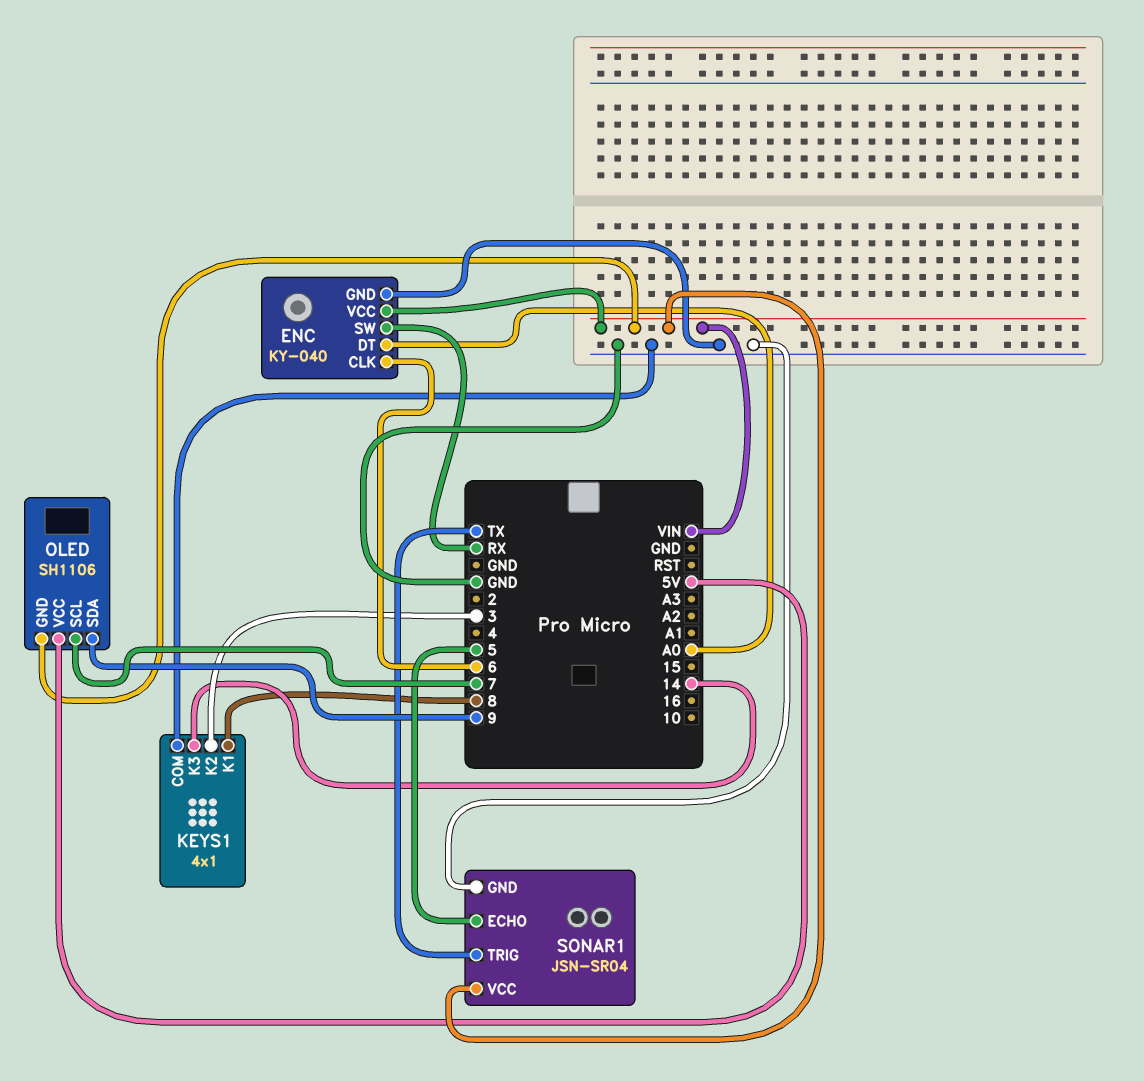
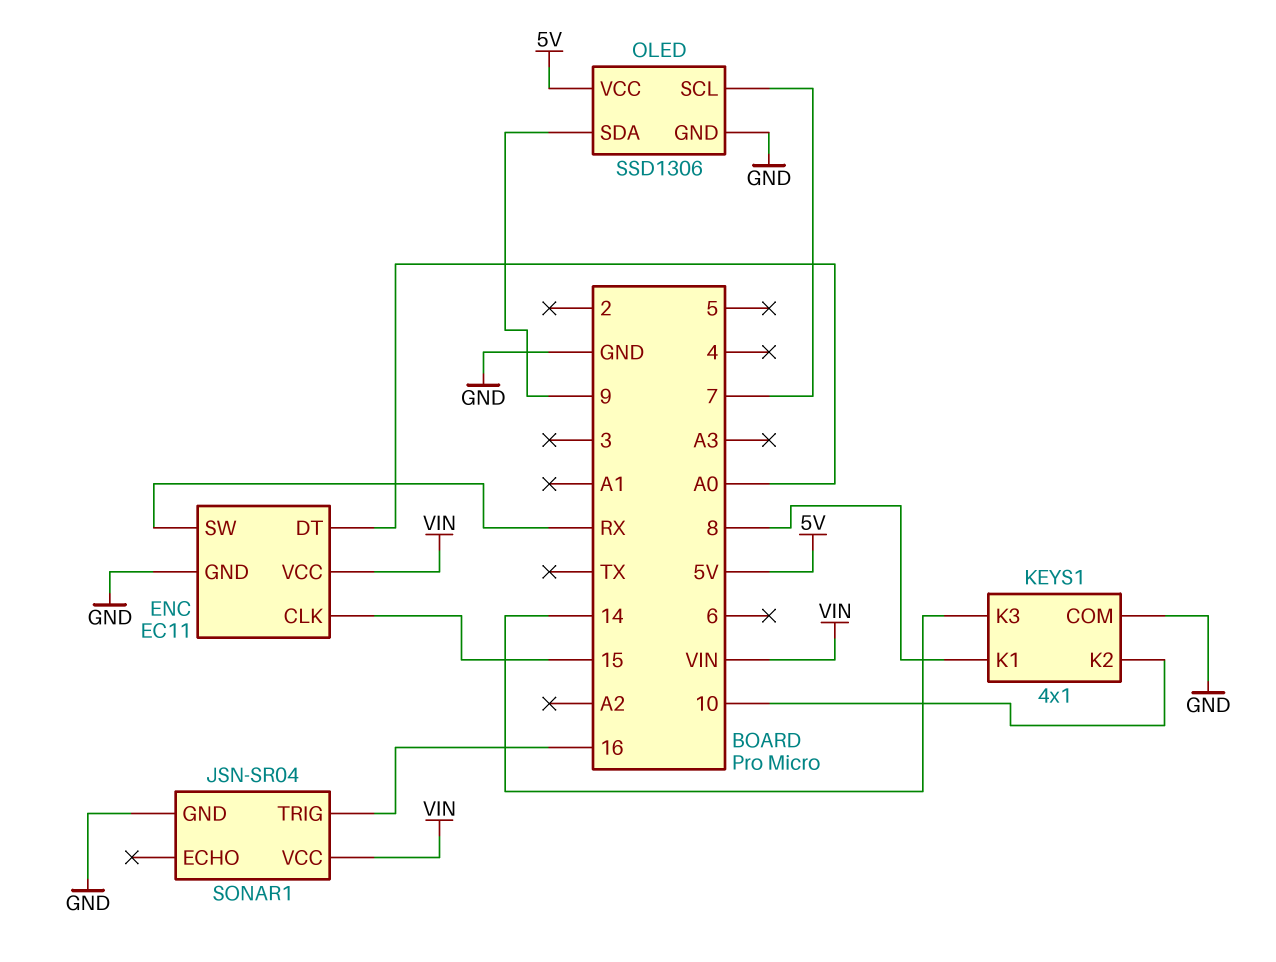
ENC: KY-040 -> EC11
ENC pin CLK: 6 -> 15
KEYS1 pin K2: 3 -> 10
OLED: SH1106 -> SSD1306
OLED pin GND: VIN -> GND
SONAR1 pin ECHO: 5 -> none
SONAR1 pin TRIG: TX -> 16

